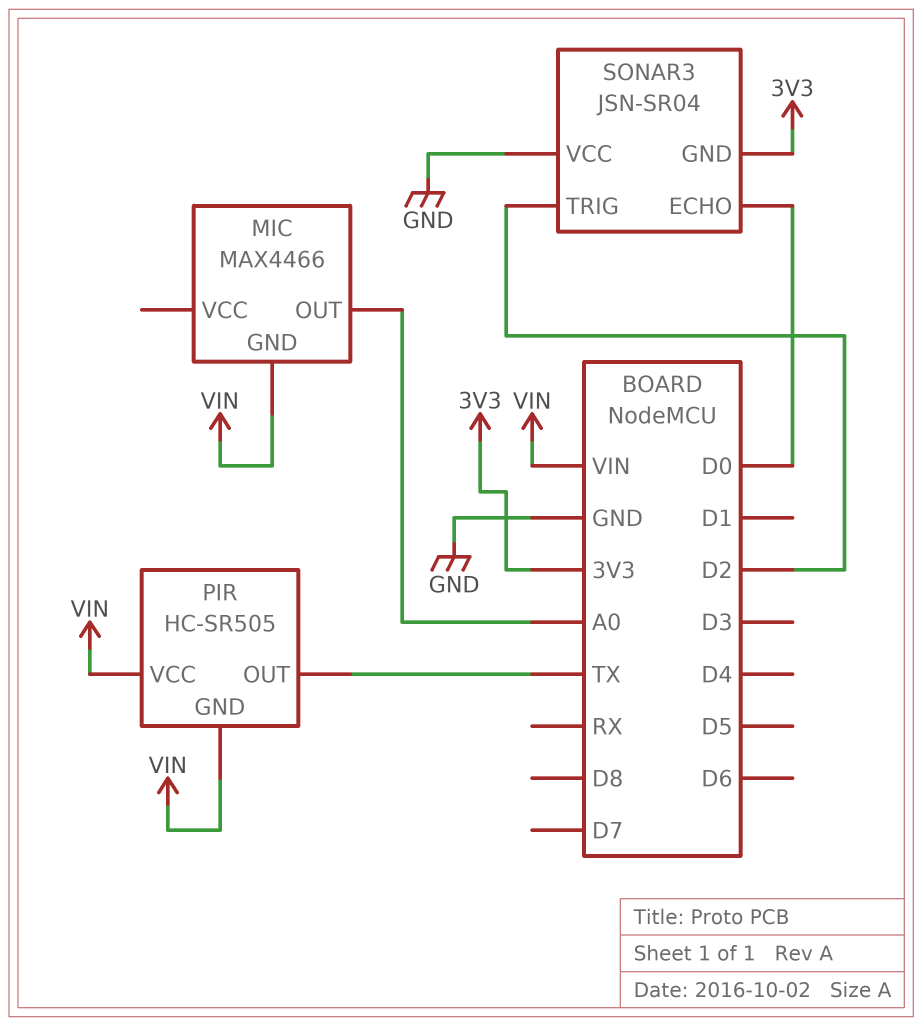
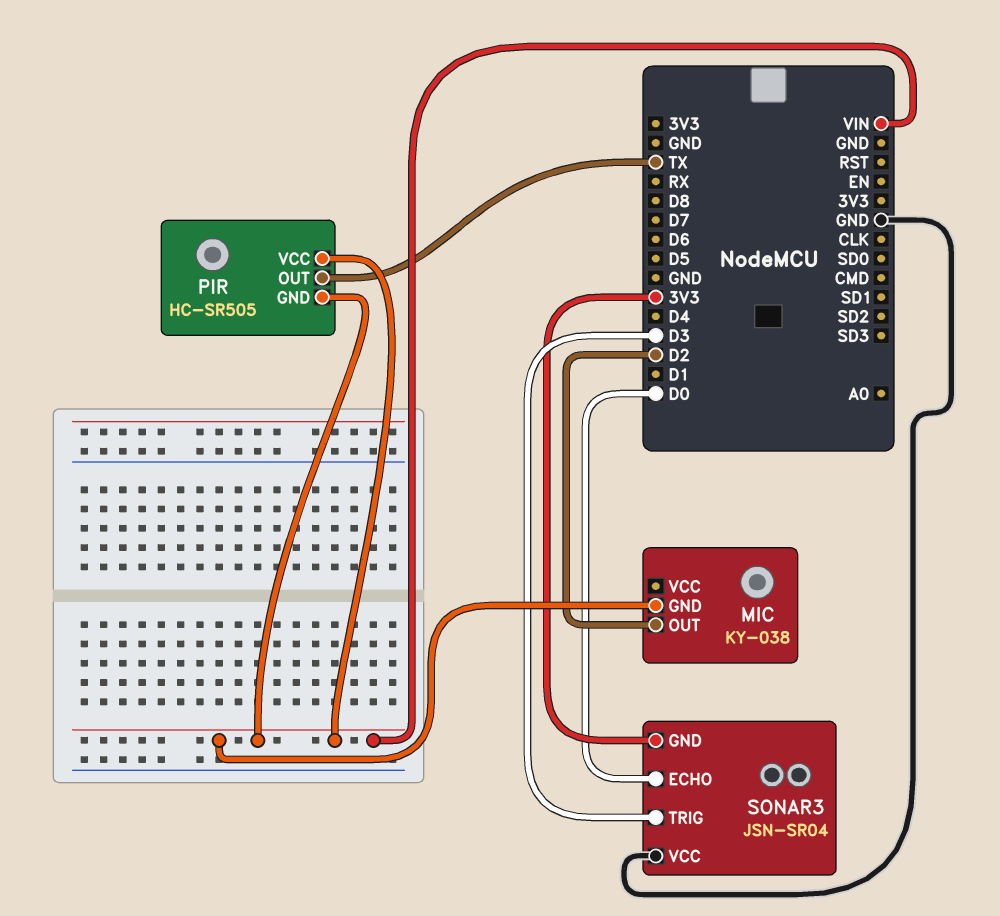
MIC: MAX4466 -> KY-038
MIC pin OUT: A0 -> D2
SONAR3 pin TRIG: D2 -> D3

